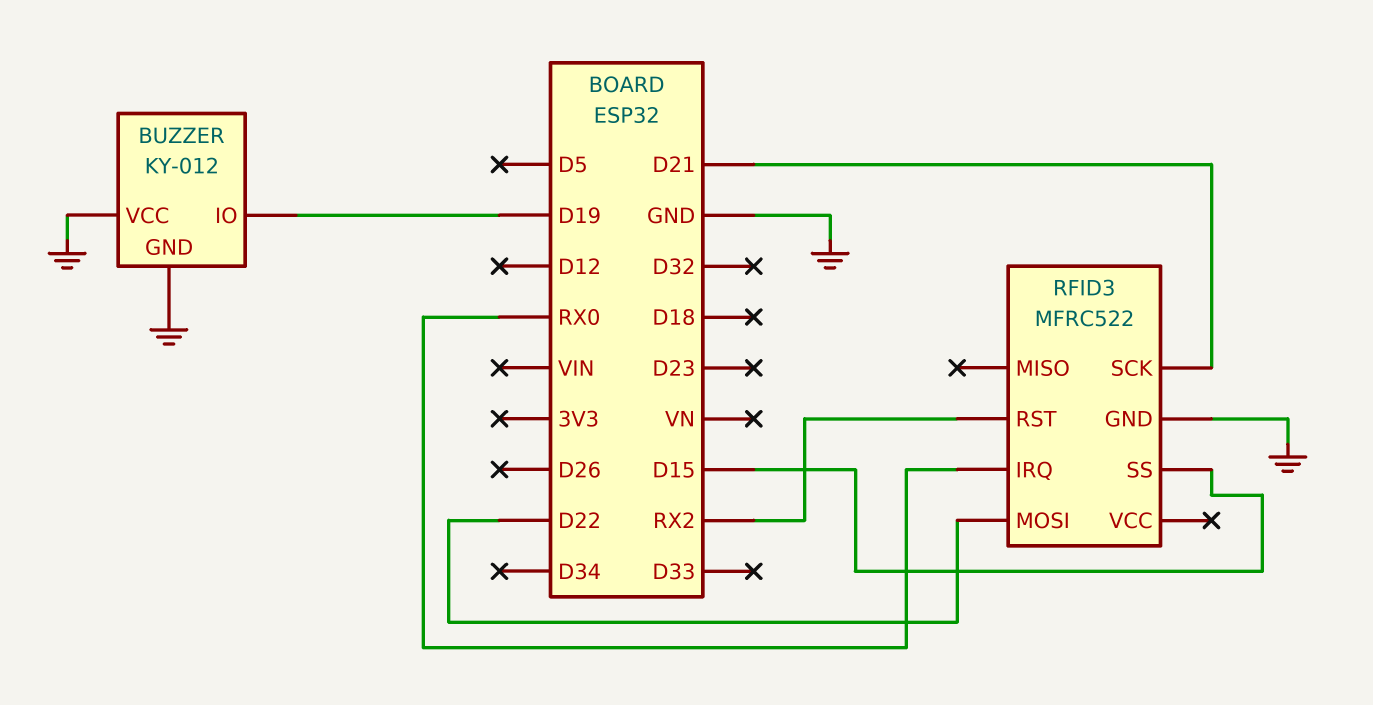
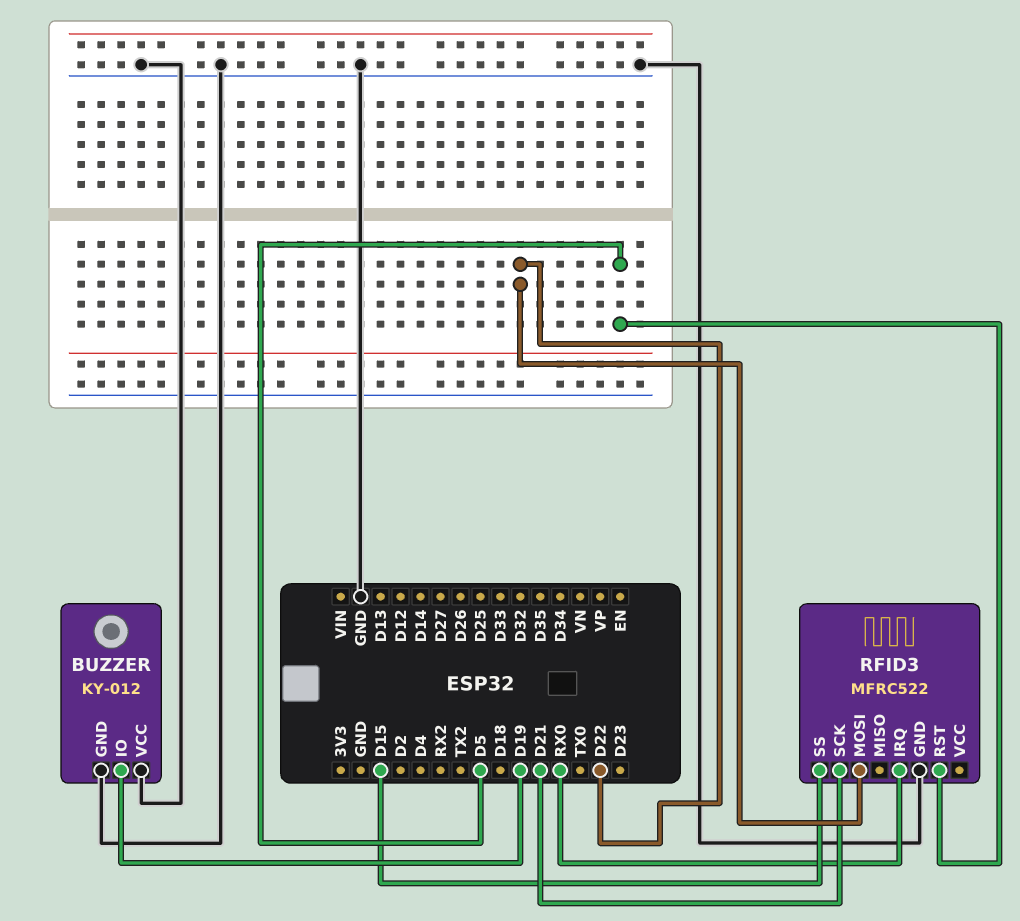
RFID3 pin RST: RX2 -> D5

